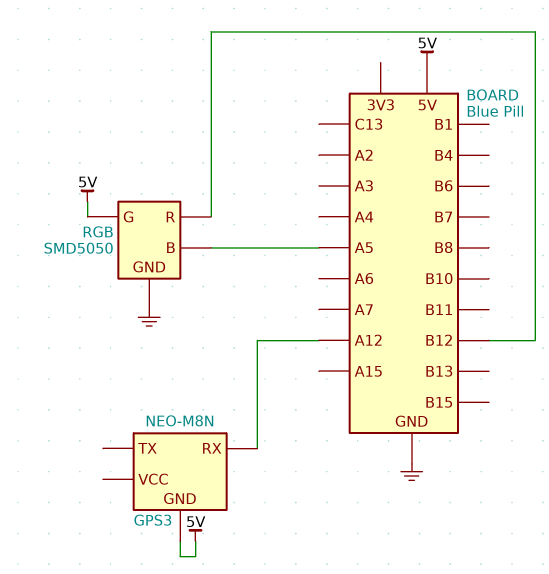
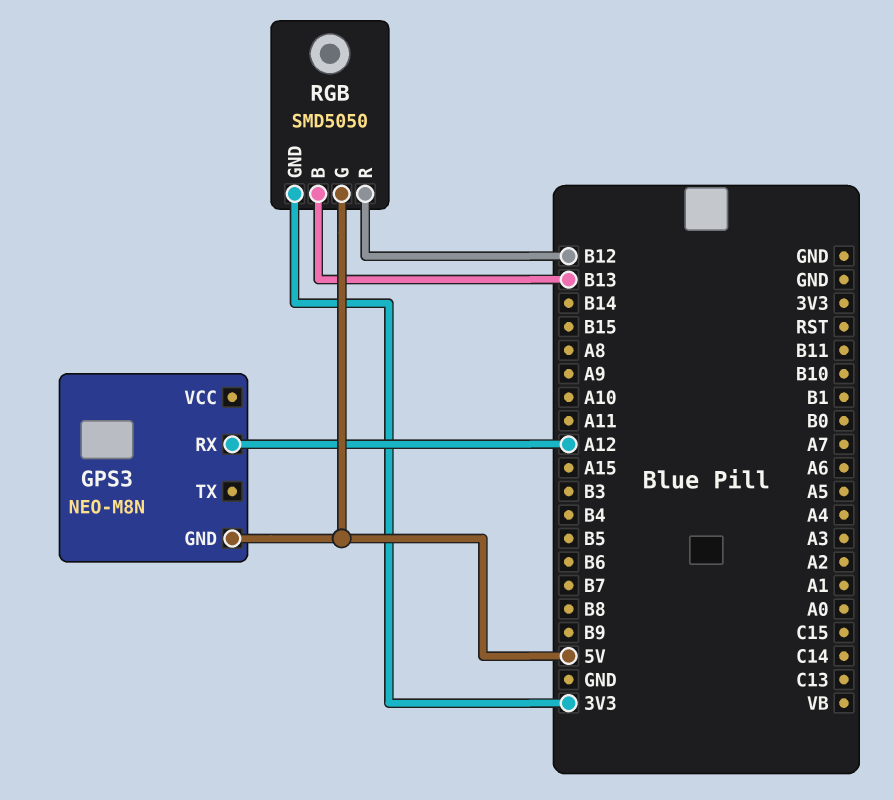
RGB pin B: A5 -> B13
RGB pin GND: GND -> 3V3

